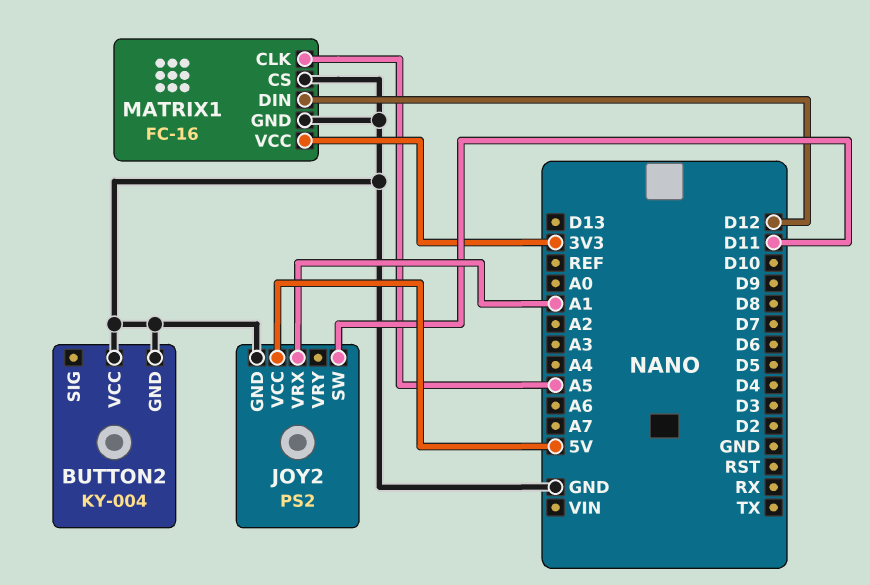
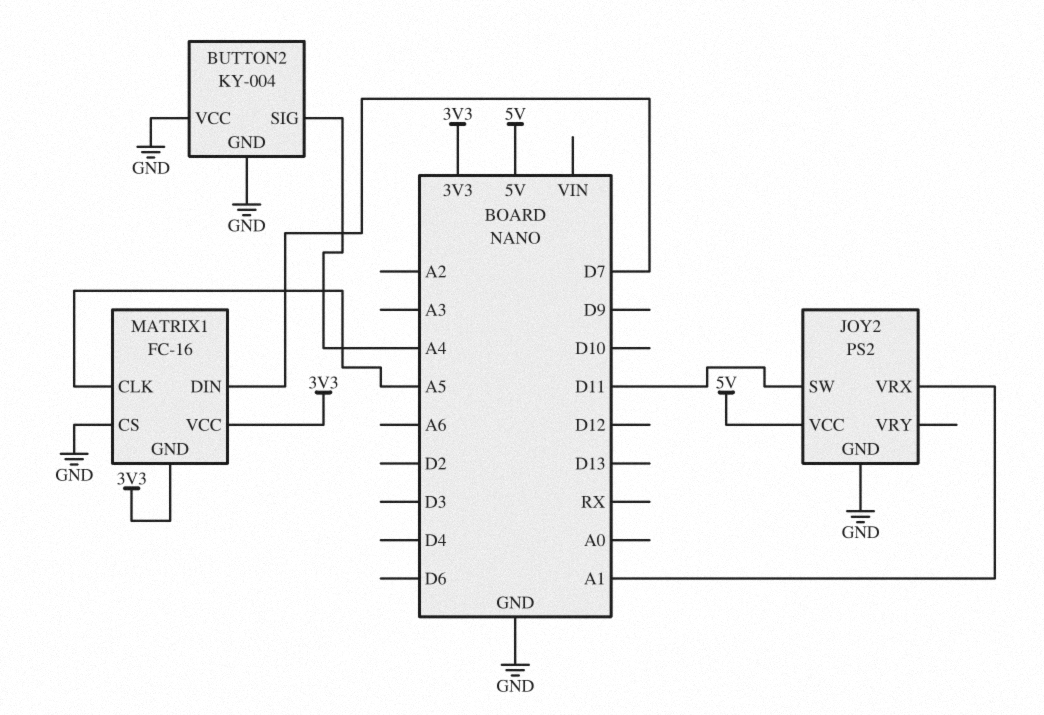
BUTTON2 pin SIG: none -> A4
MATRIX1 pin DIN: D12 -> D7
MATRIX1 pin GND: GND -> 3V3

